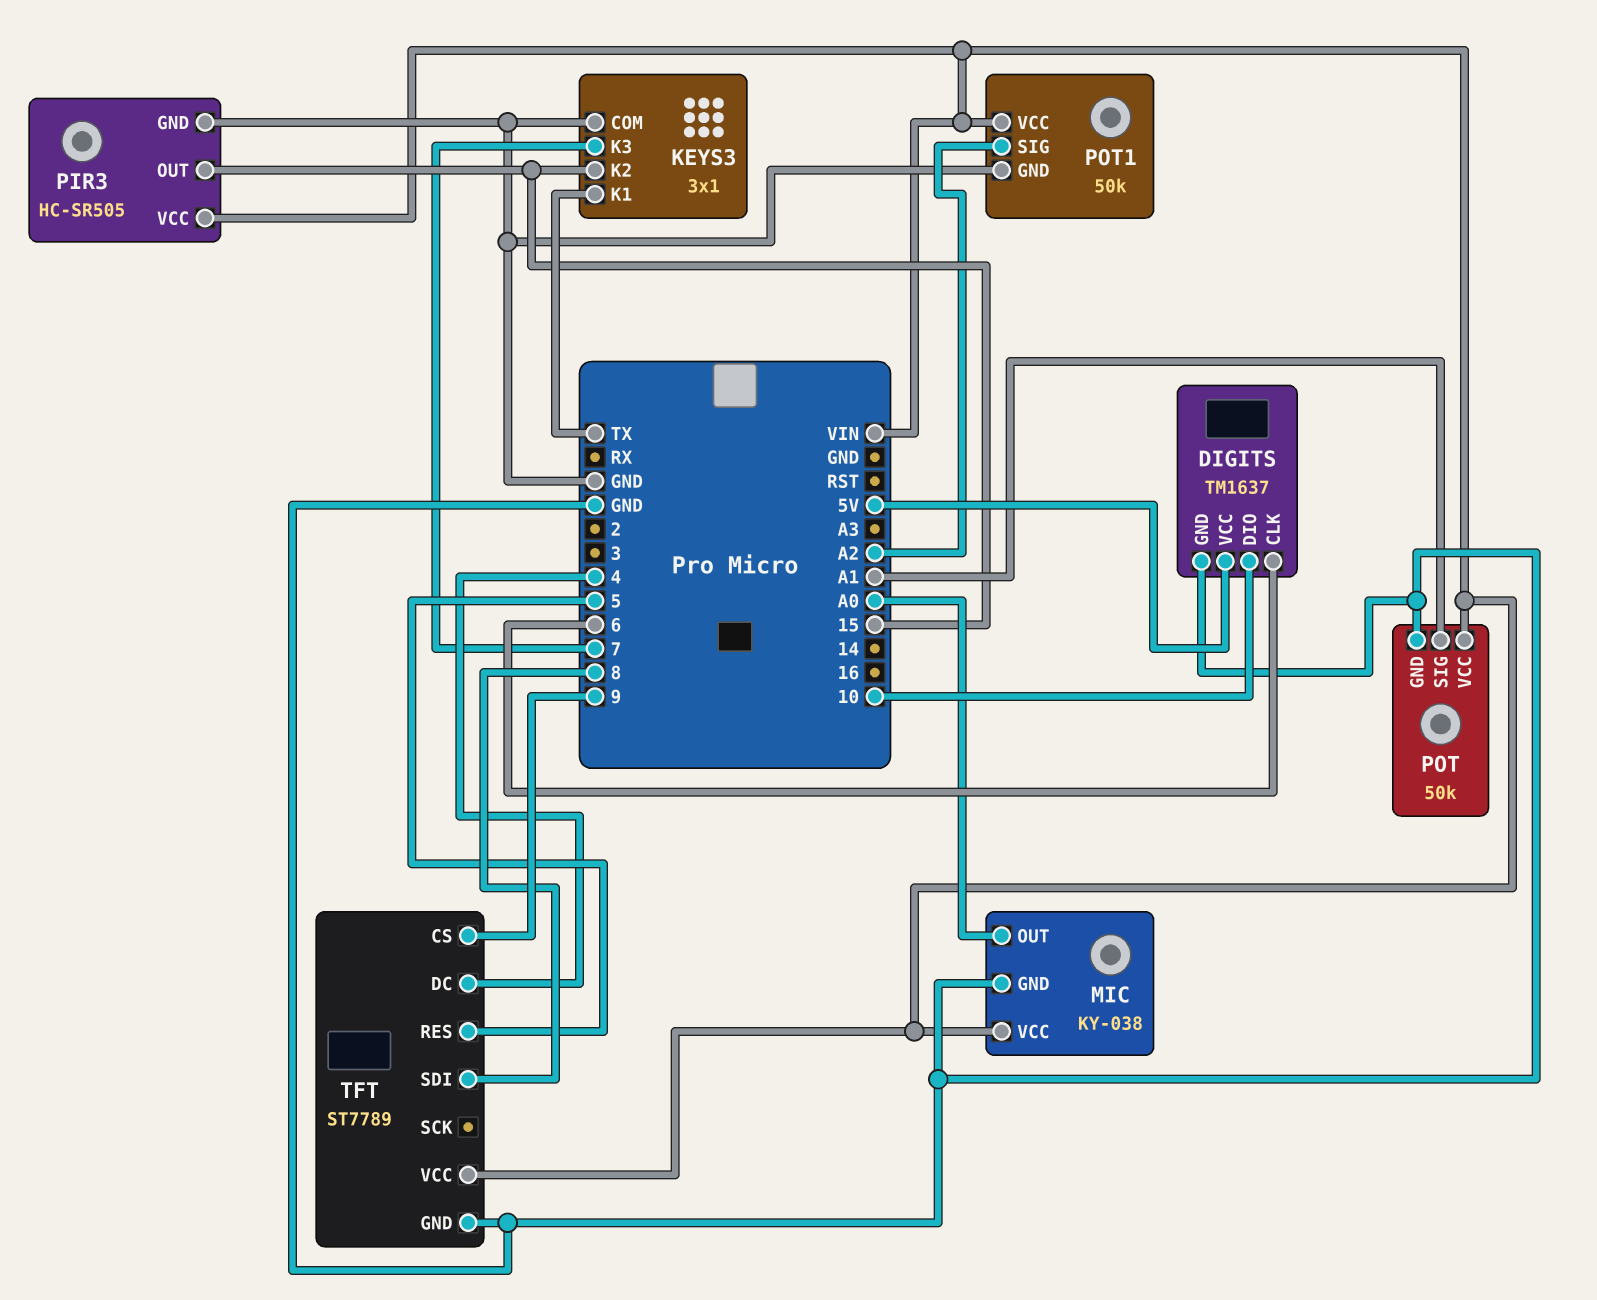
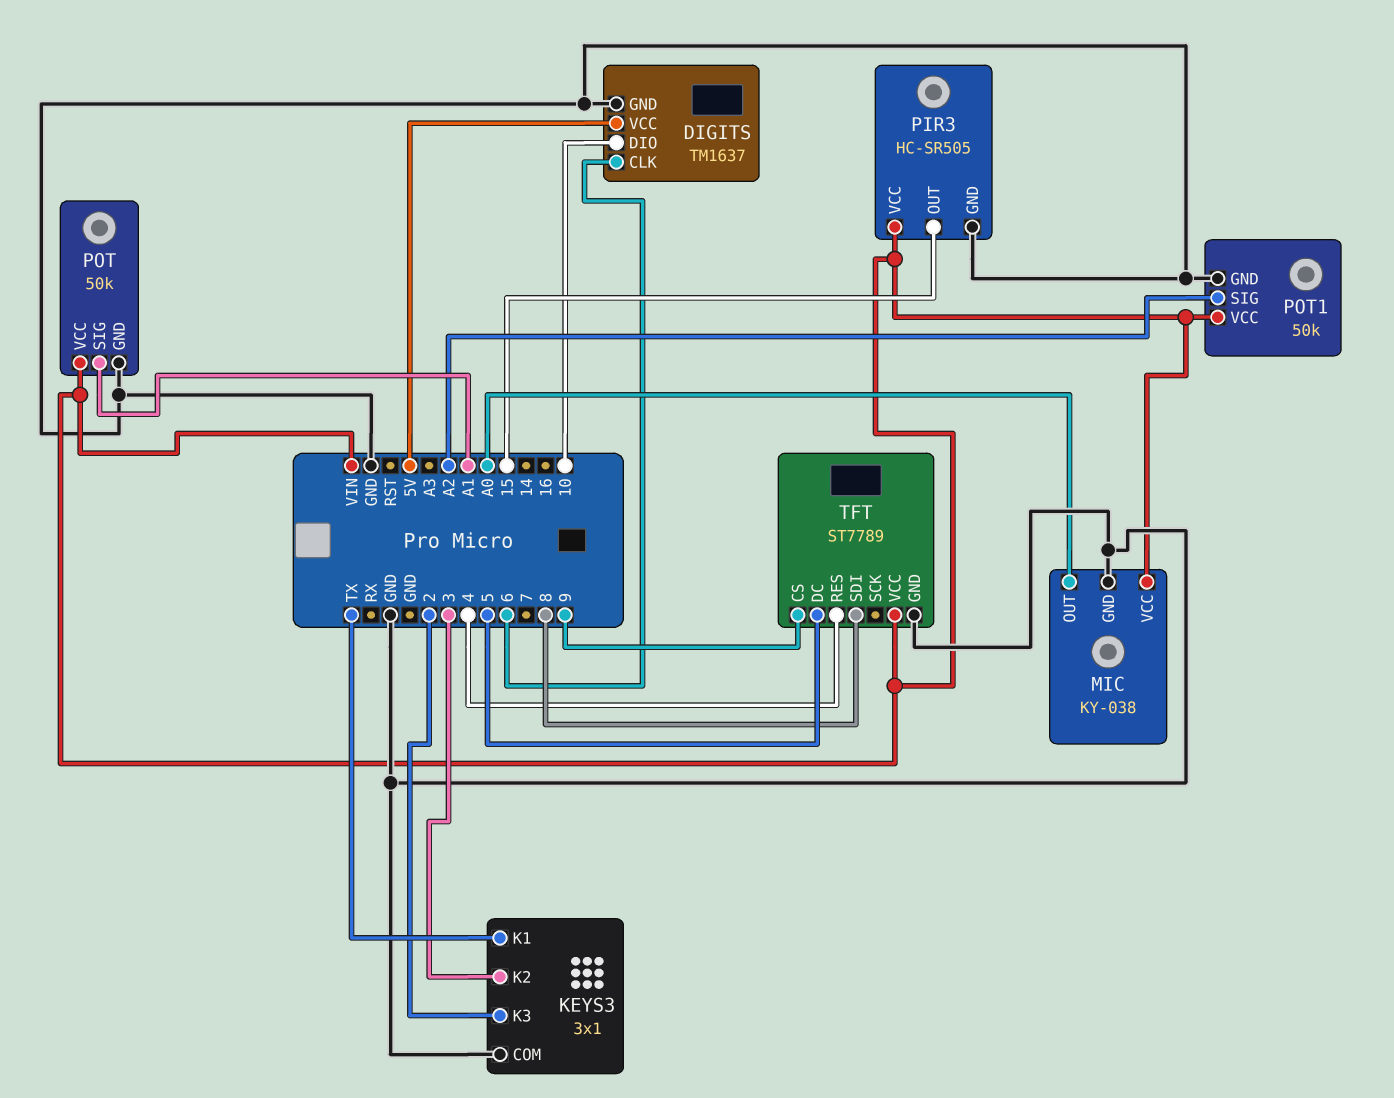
KEYS3 pin K2: 15 -> 3
KEYS3 pin K3: 7 -> 2
TFT pin DC: 4 -> 5
TFT pin RES: 5 -> 4

